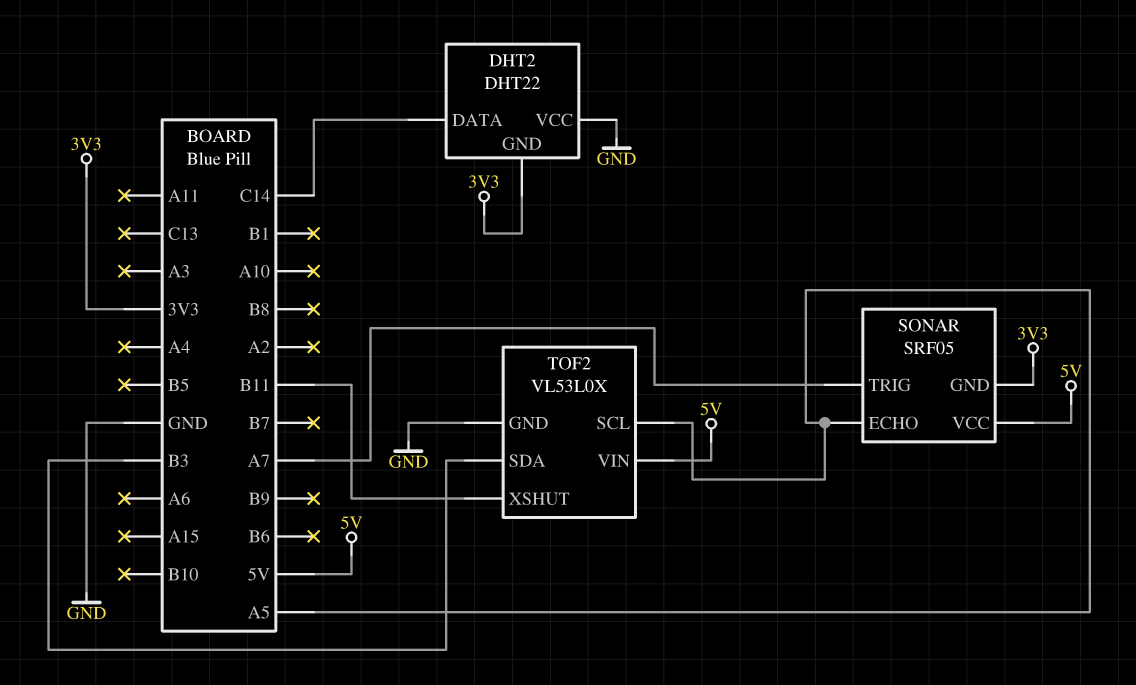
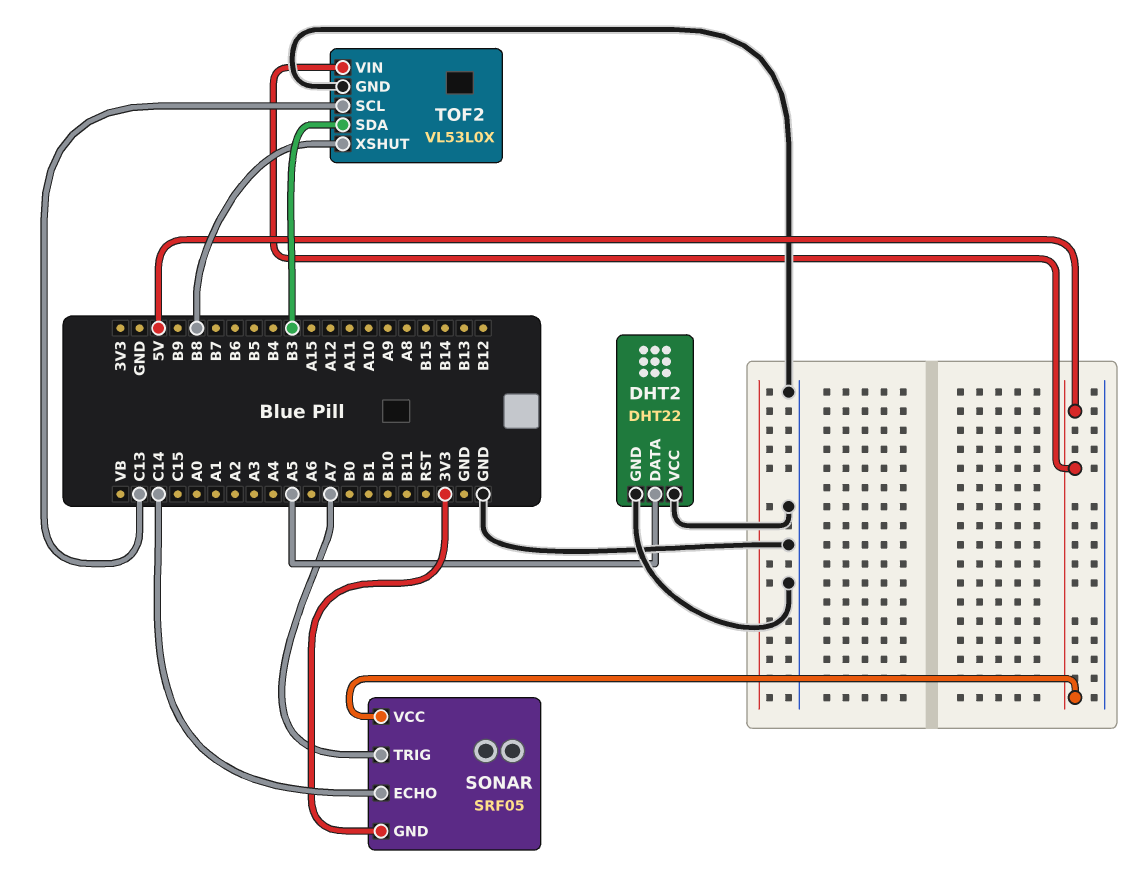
DHT2 pin DATA: C14 -> A5
DHT2 pin GND: 3V3 -> GND
SONAR pin ECHO: A5 -> C14
TOF2 pin SCL: A5 -> C13
TOF2 pin XSHUT: B11 -> B8

